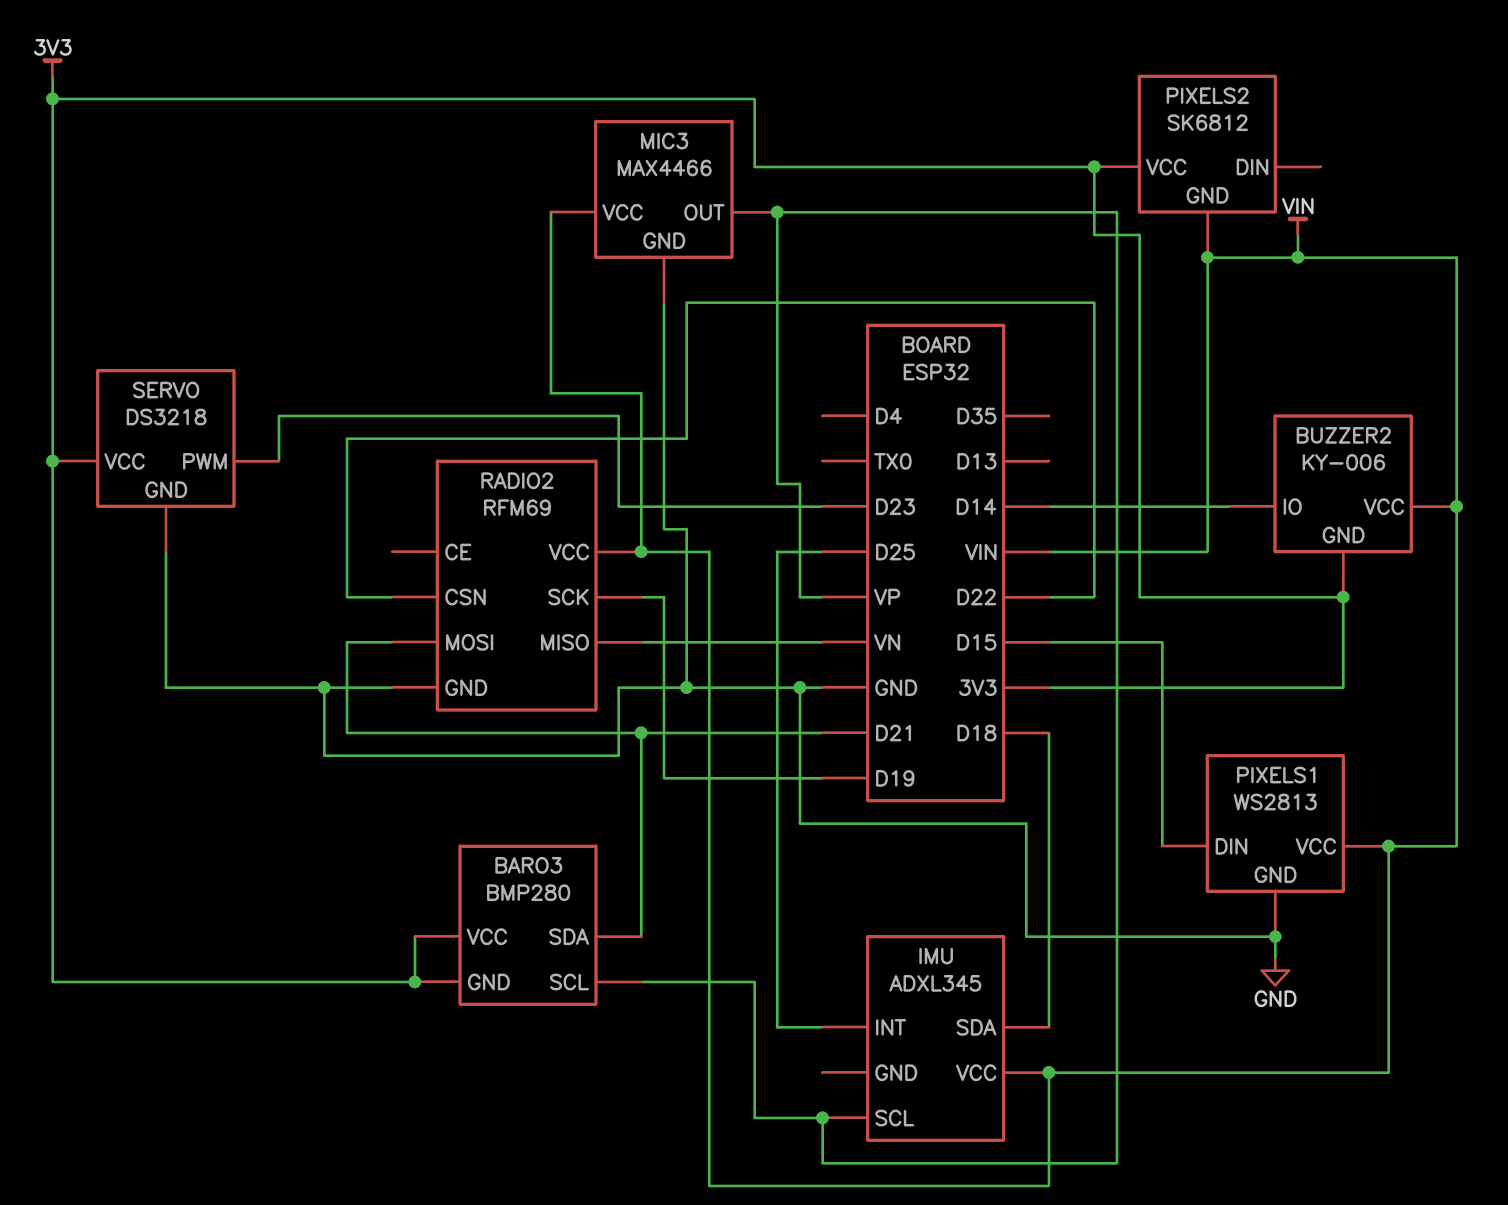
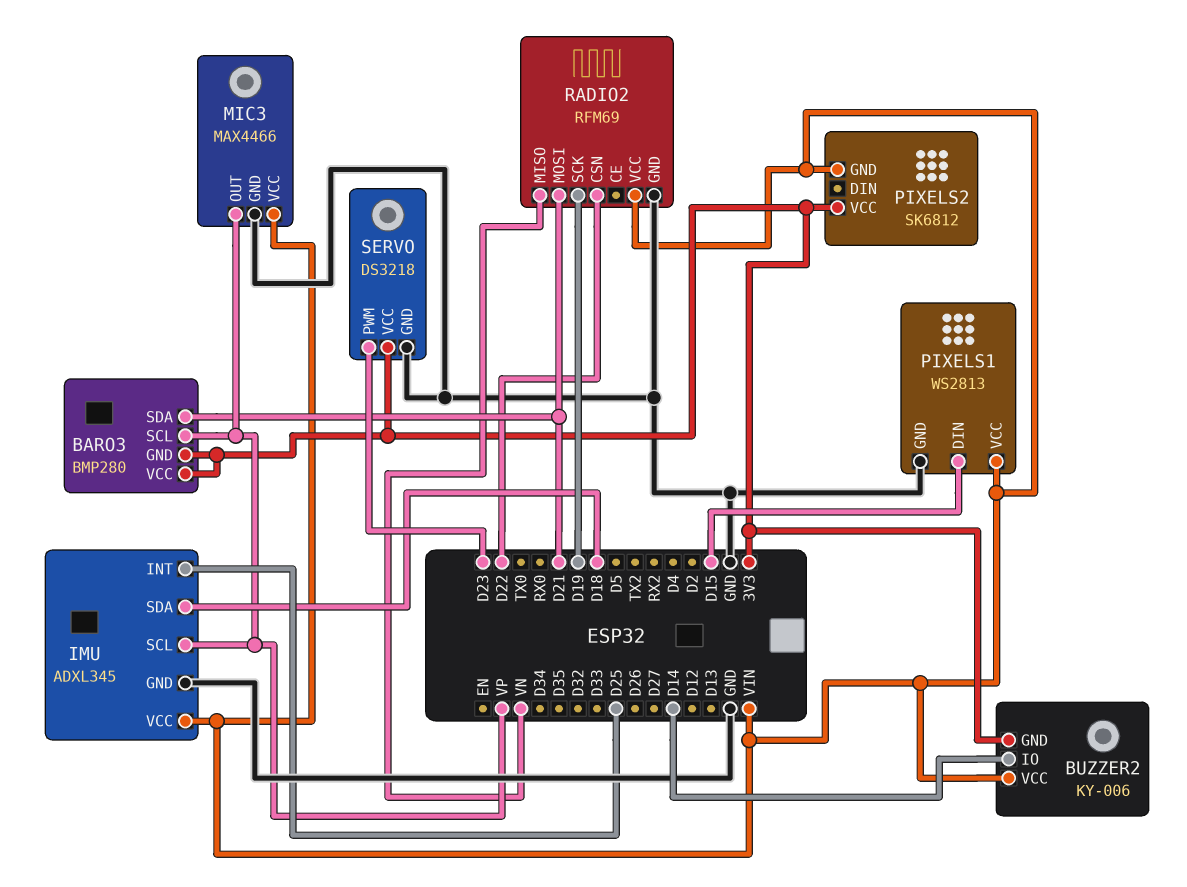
IMU pin GND: none -> GND

